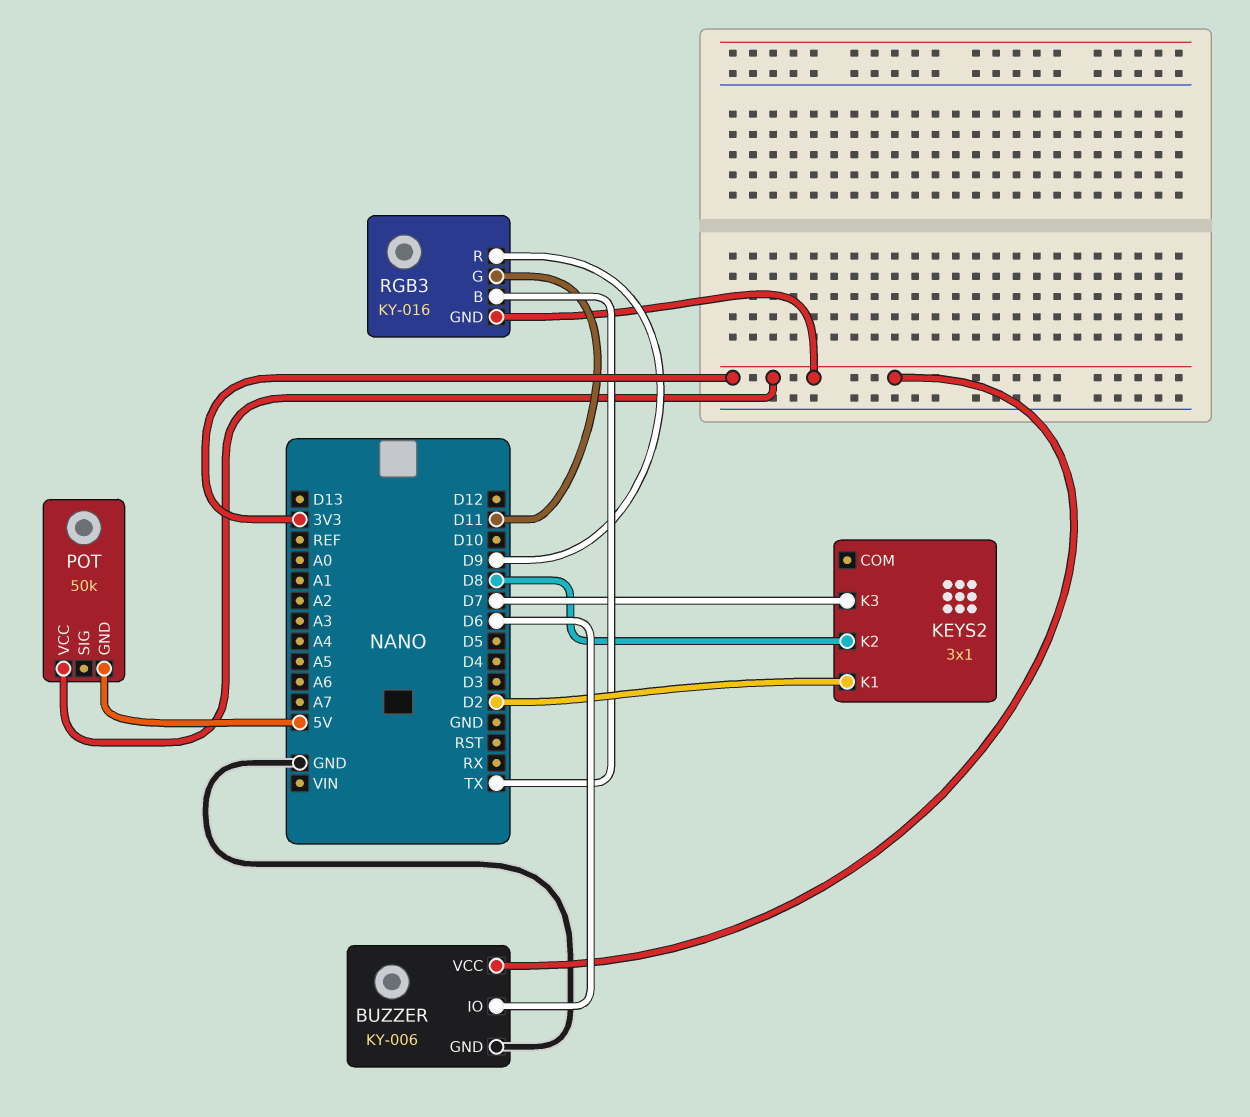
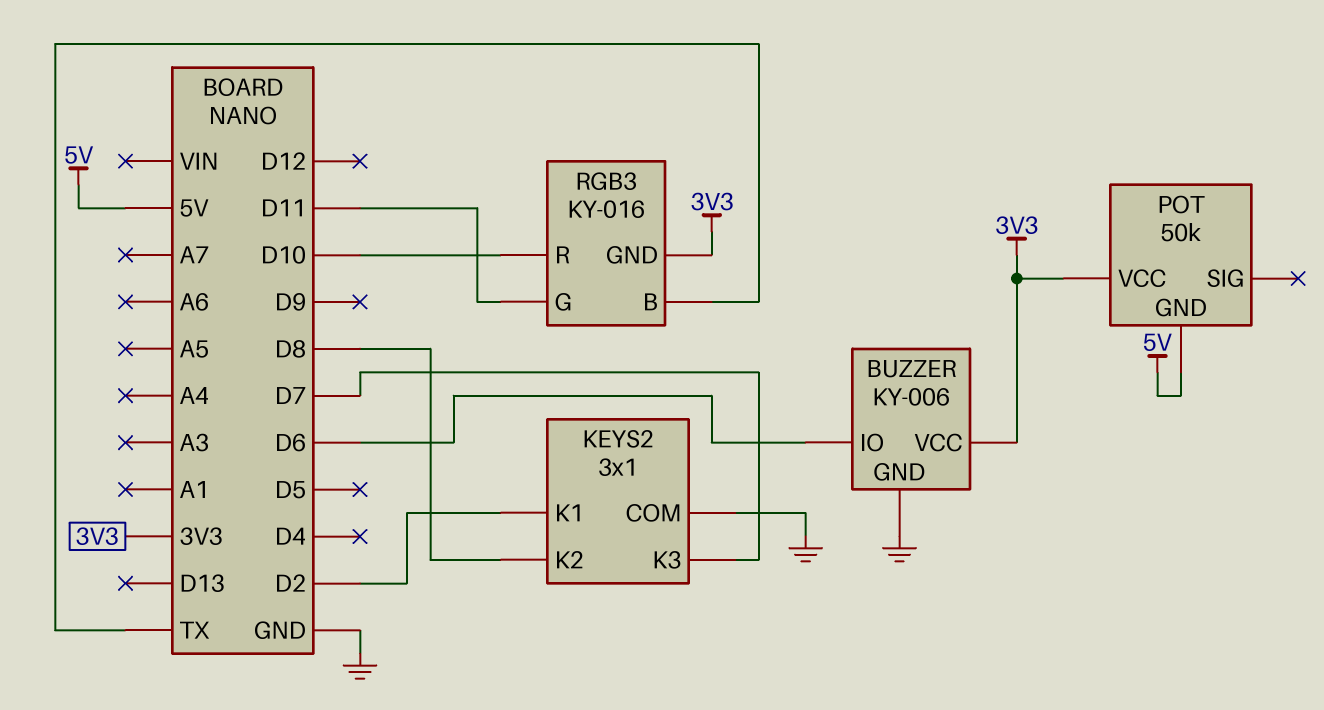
KEYS2 pin COM: none -> GND
RGB3 pin R: D9 -> D10

